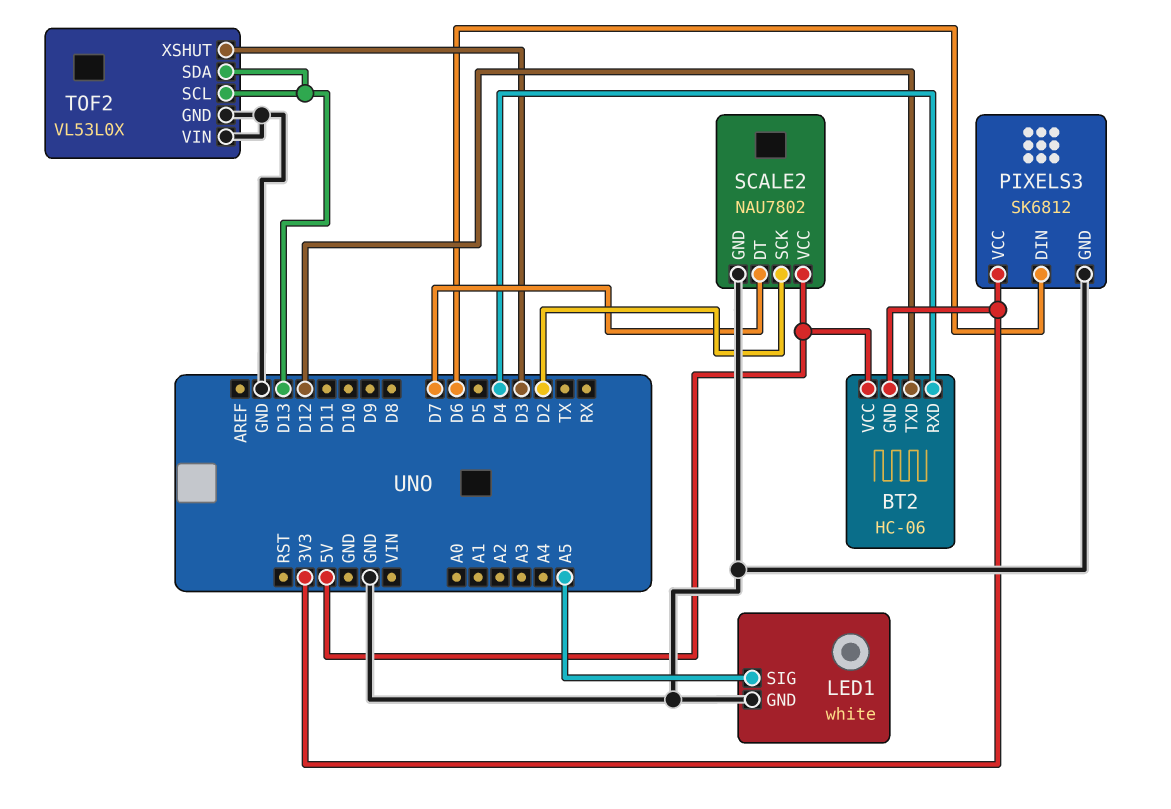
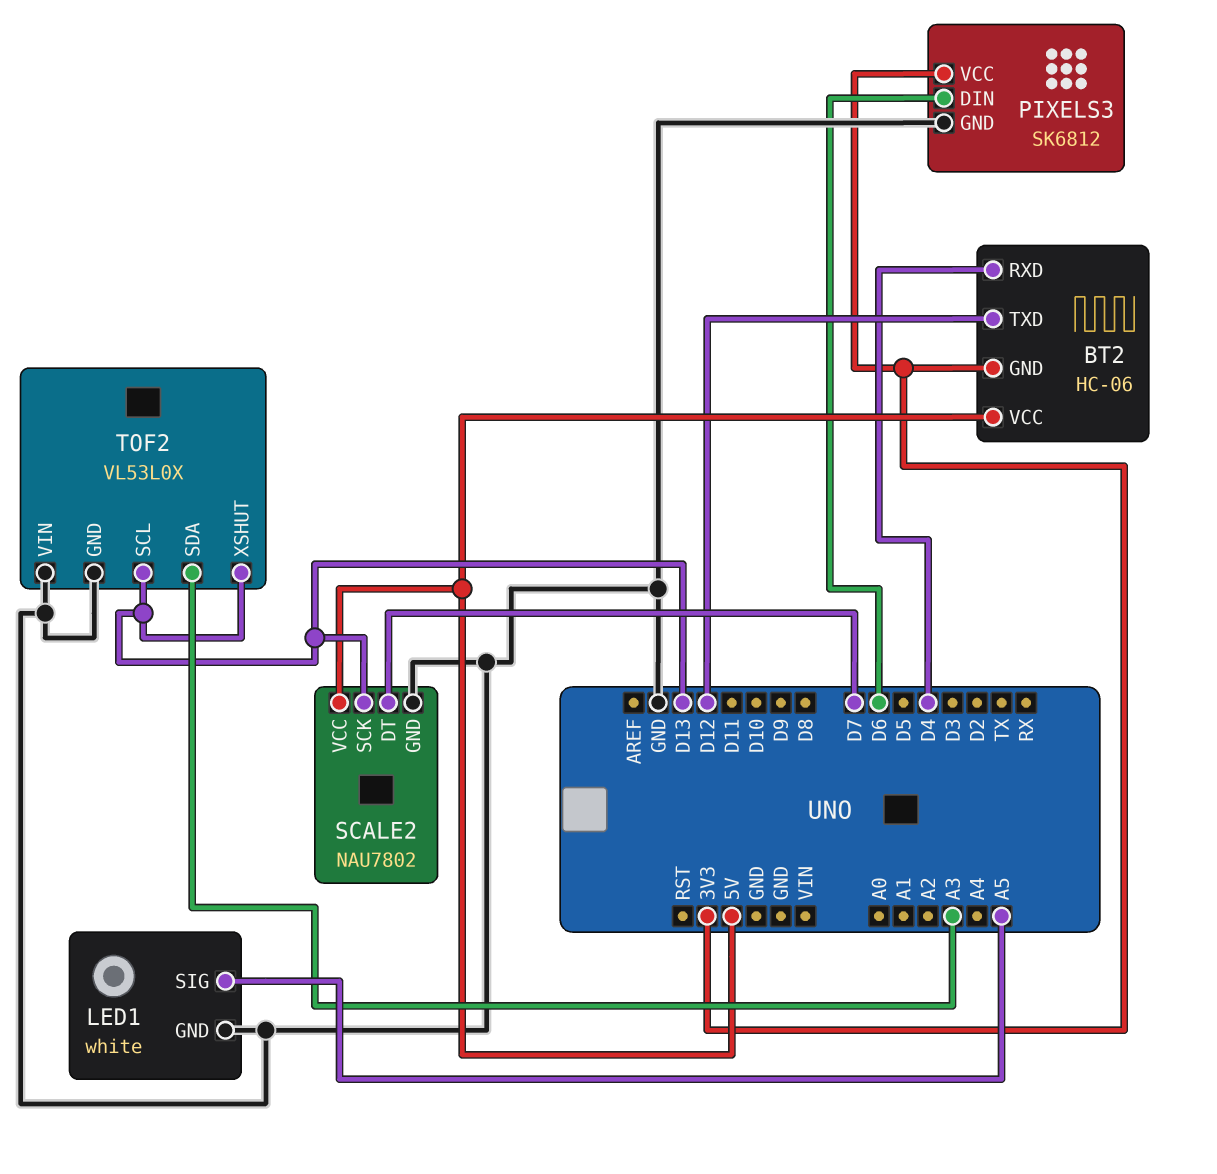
SCALE2 pin SCK: D2 -> D13
TOF2 pin SDA: D13 -> A3
TOF2 pin XSHUT: D3 -> D13

